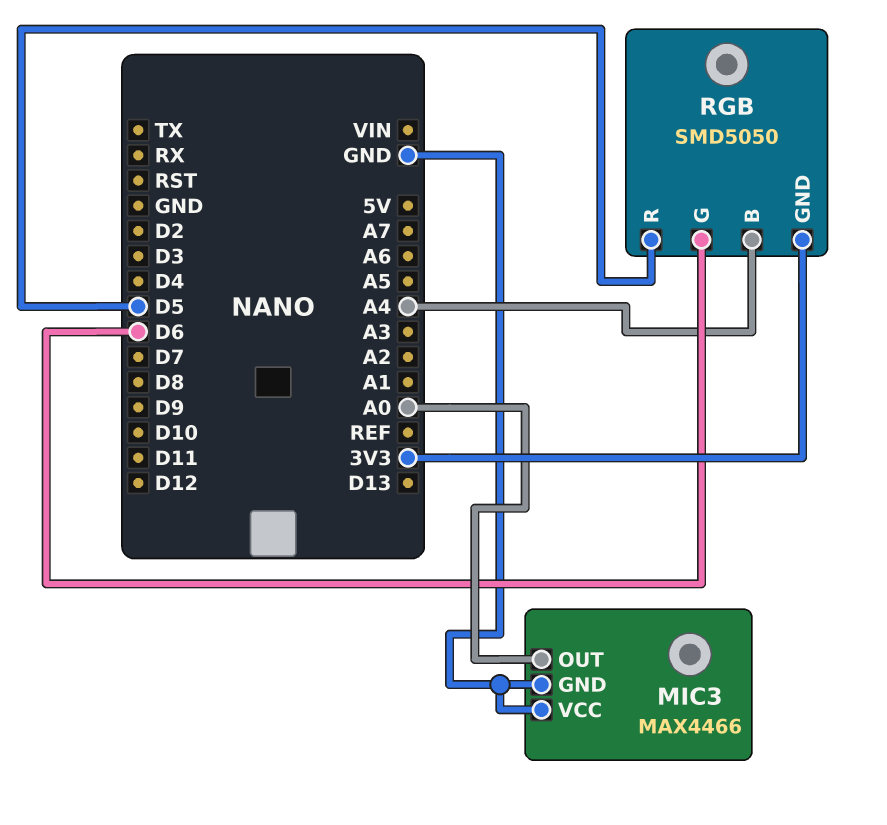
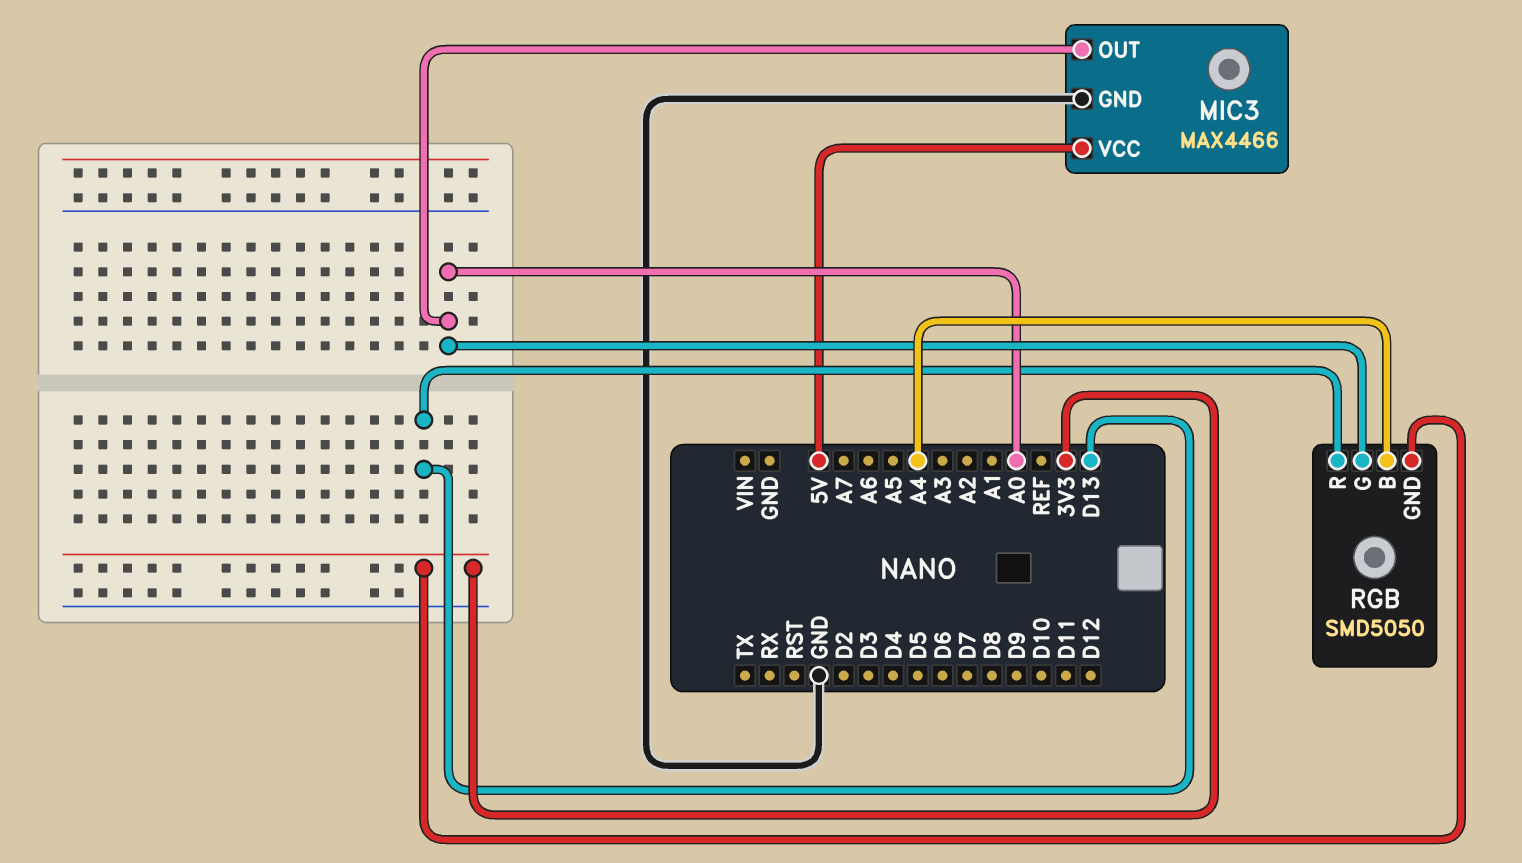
MIC3 pin VCC: GND -> 5V
RGB pin G: D6 -> A0
RGB pin R: D5 -> D13

